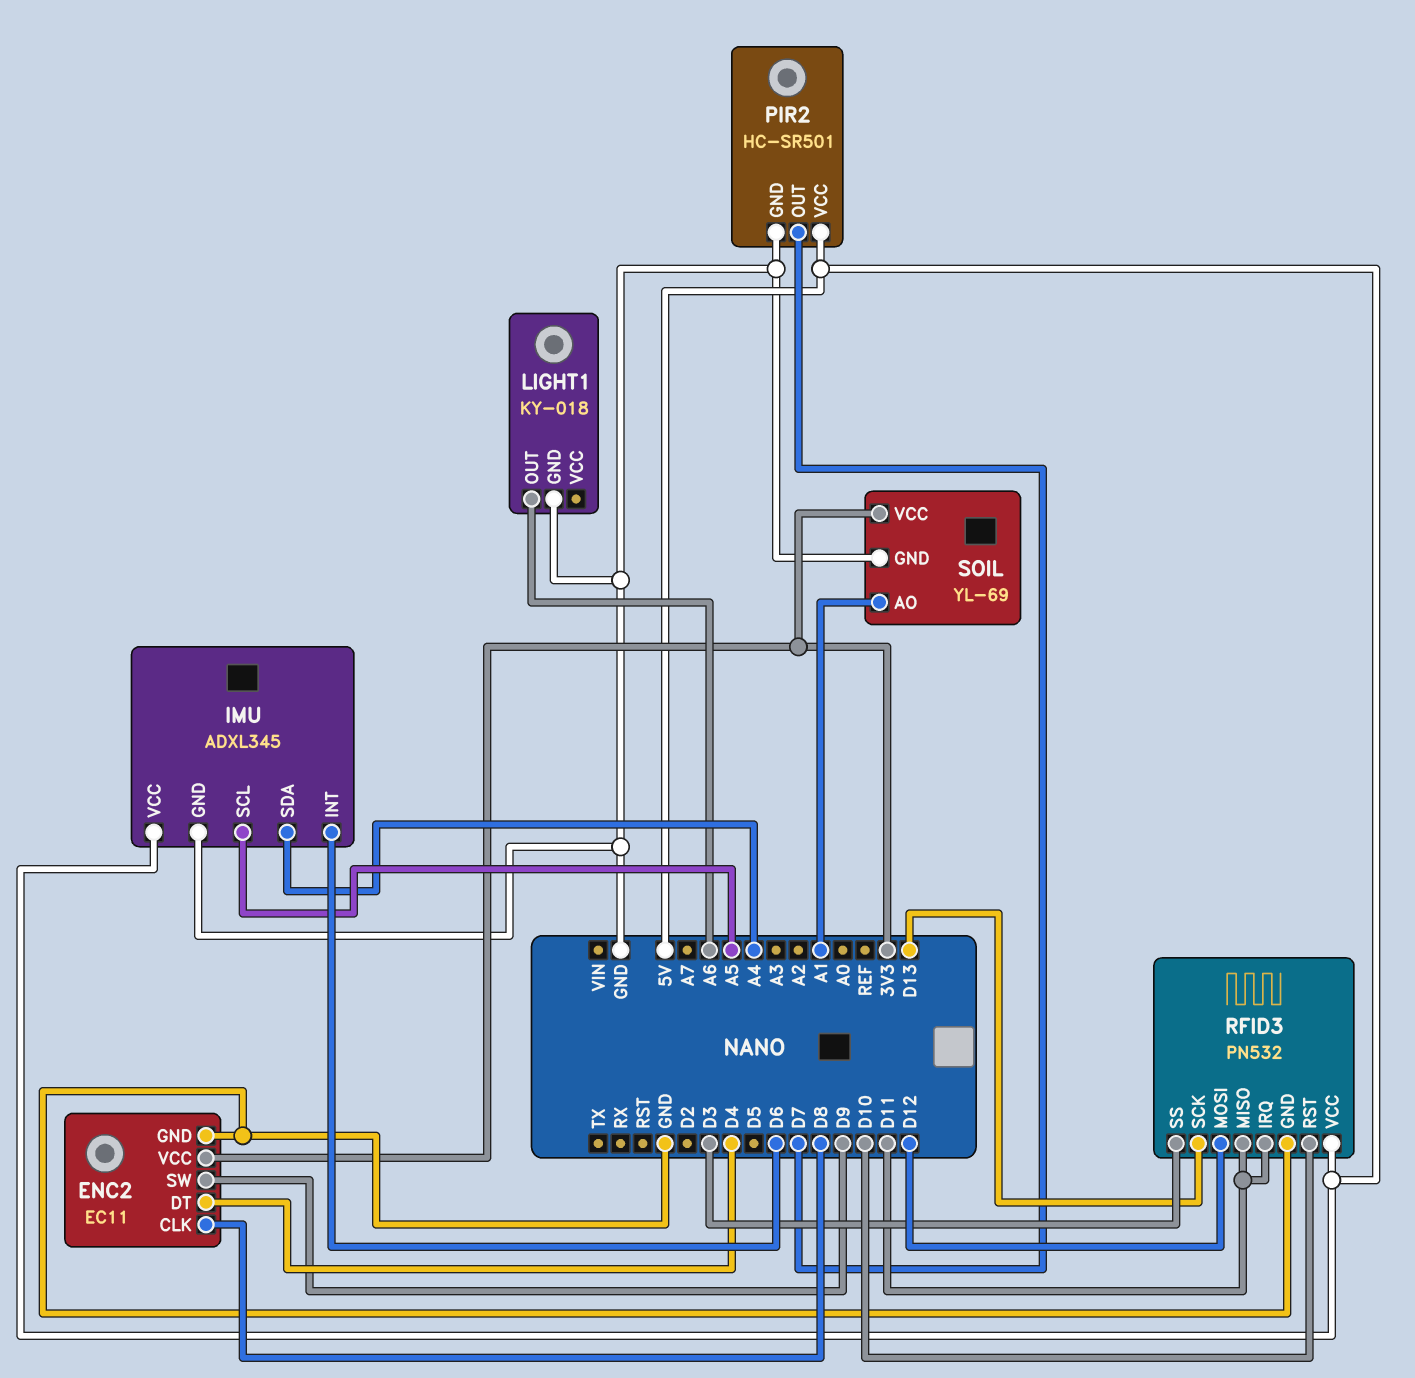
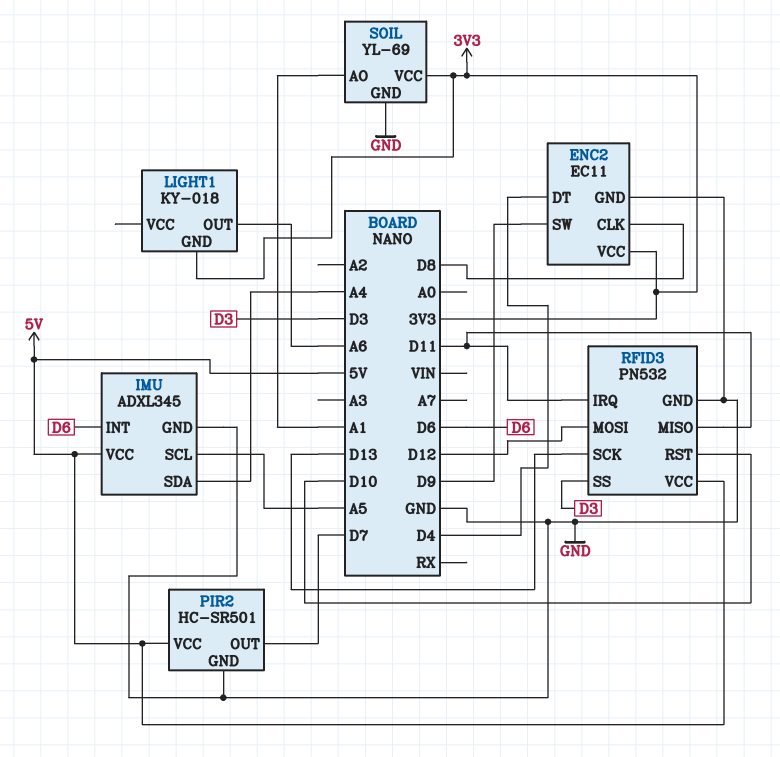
LIGHT1 pin GND: GND -> 3V3

